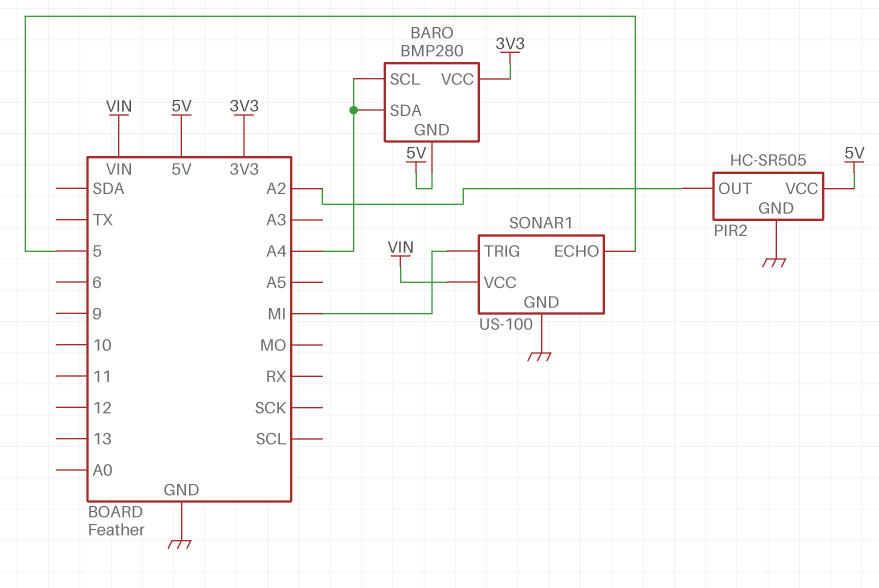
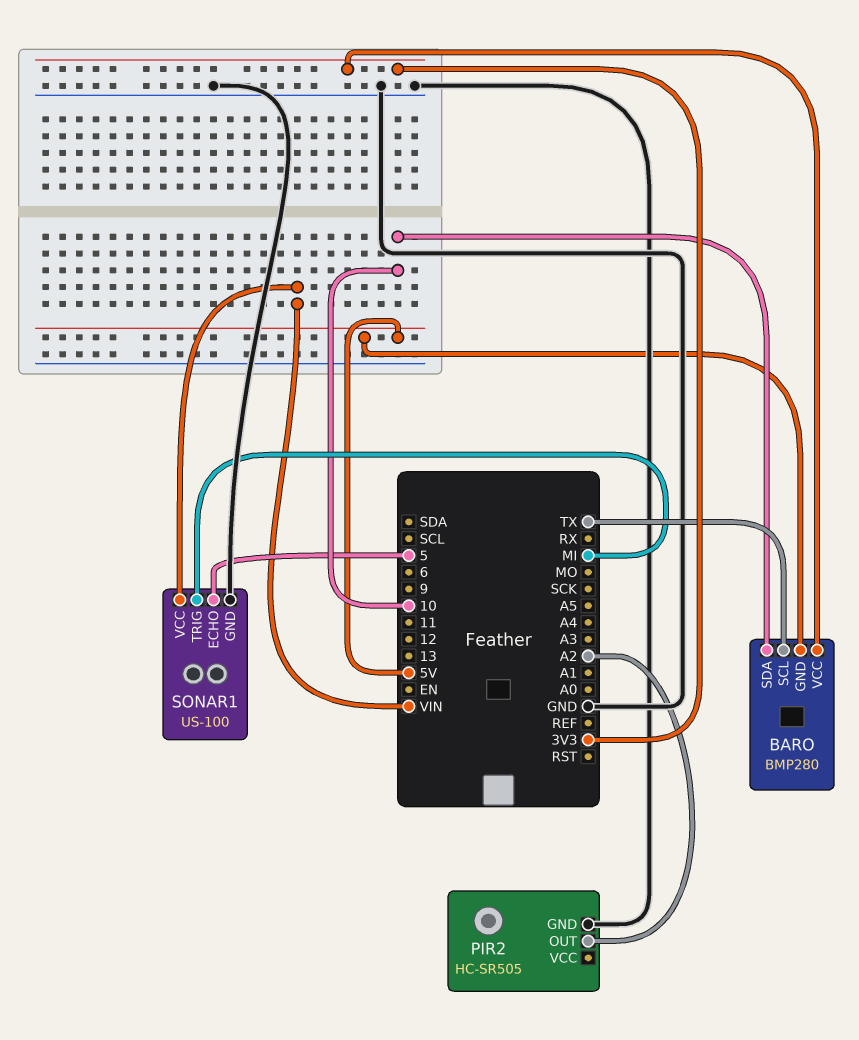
BARO pin SCL: A4 -> TX
BARO pin SDA: A4 -> 10
PIR2 pin VCC: 5V -> none

